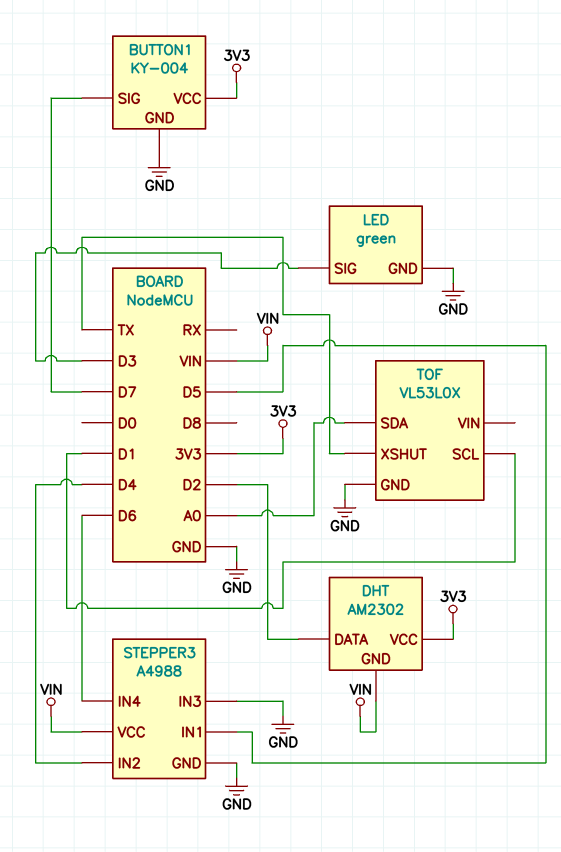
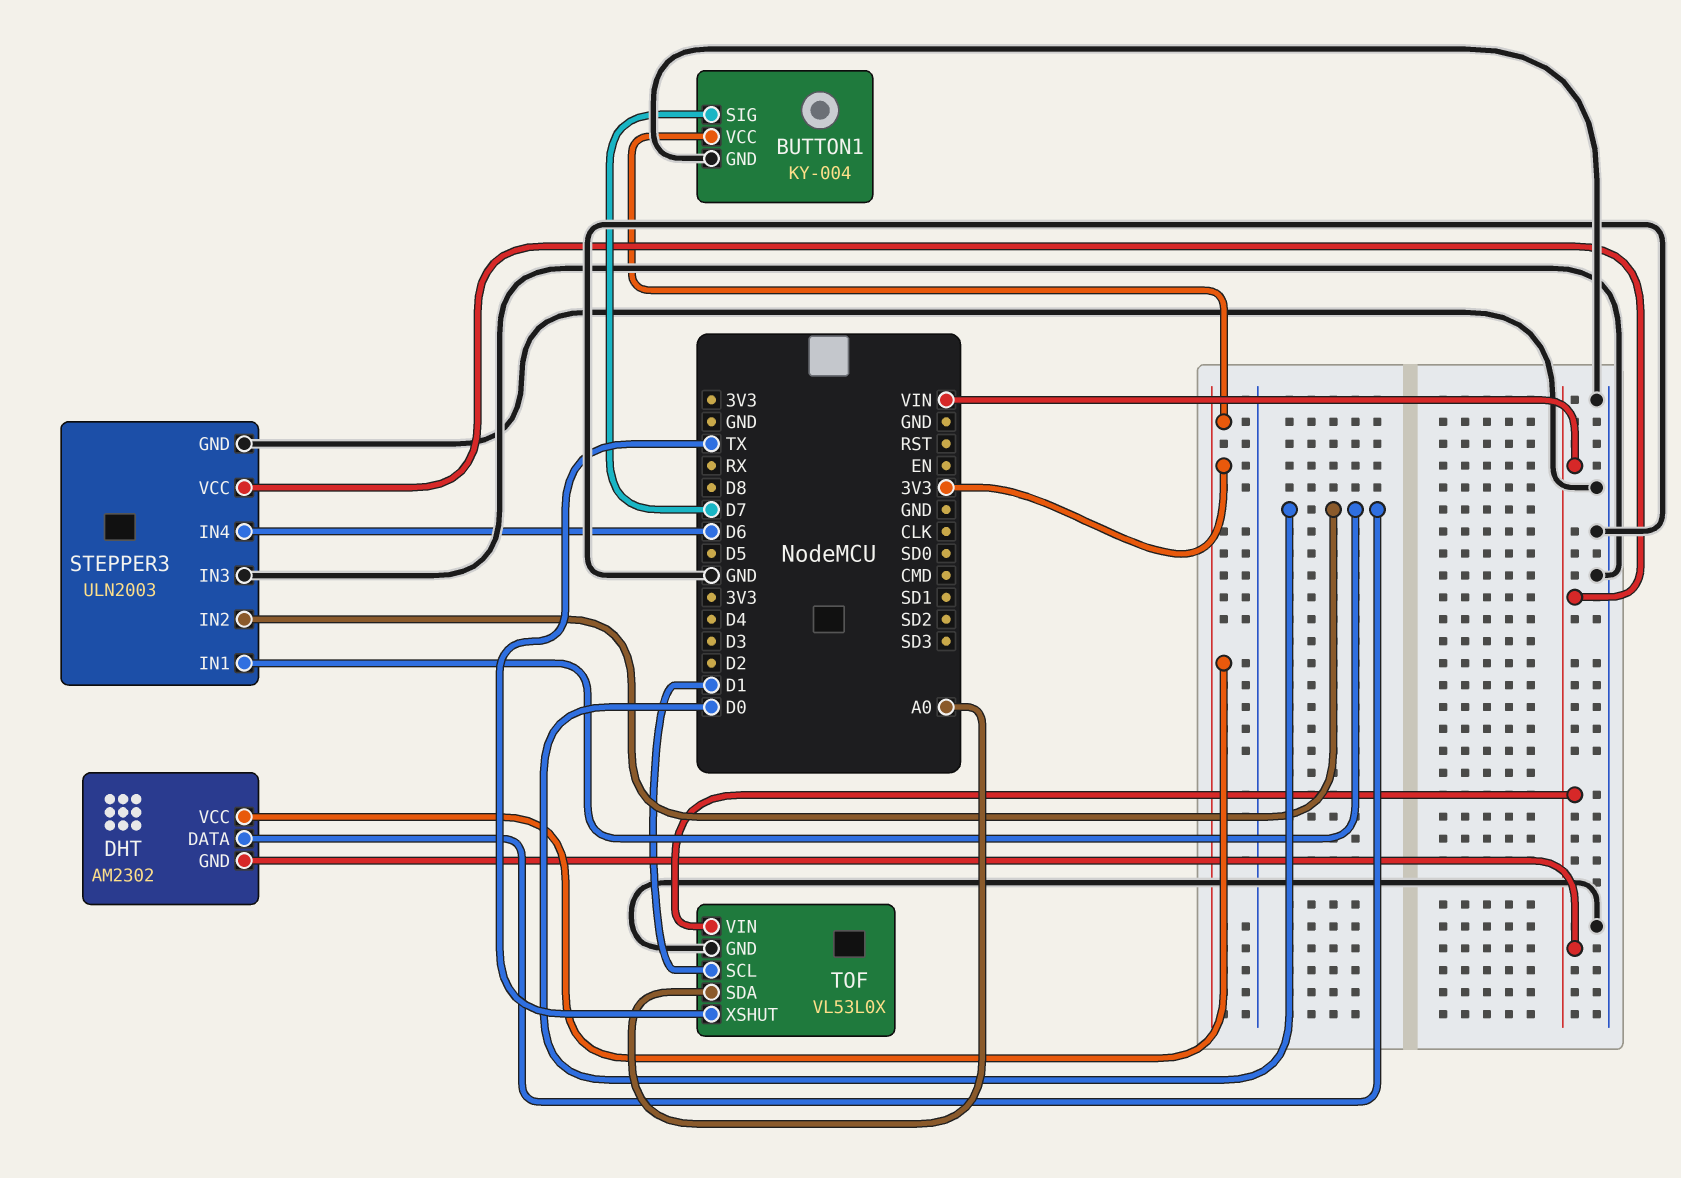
DHT pin DATA: D2 -> D0
LED: green -> none
LED pin GND: GND -> none
LED pin SIG: D3 -> none
STEPPER3: A4988 -> ULN2003
STEPPER3 pin IN1: D5 -> D0
STEPPER3 pin IN2: D4 -> D0
TOF pin VIN: none -> VIN

